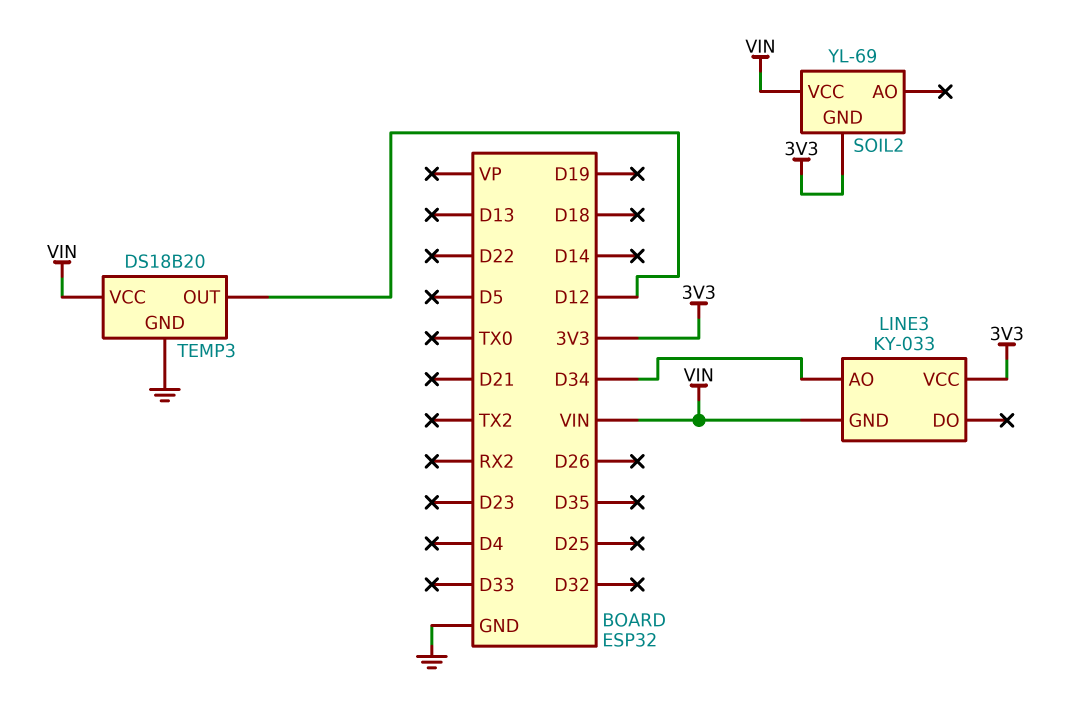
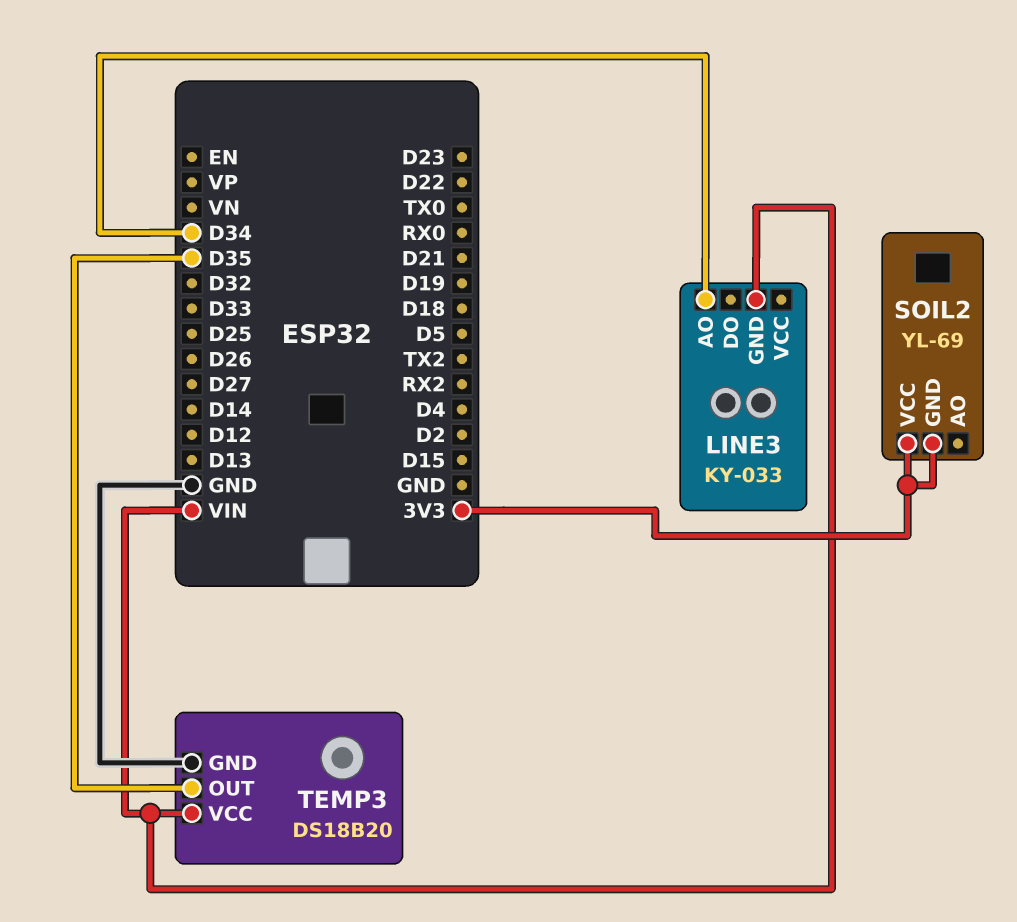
LINE3 pin VCC: 3V3 -> none
SOIL2 pin VCC: VIN -> 3V3
TEMP3 pin OUT: D12 -> D35

